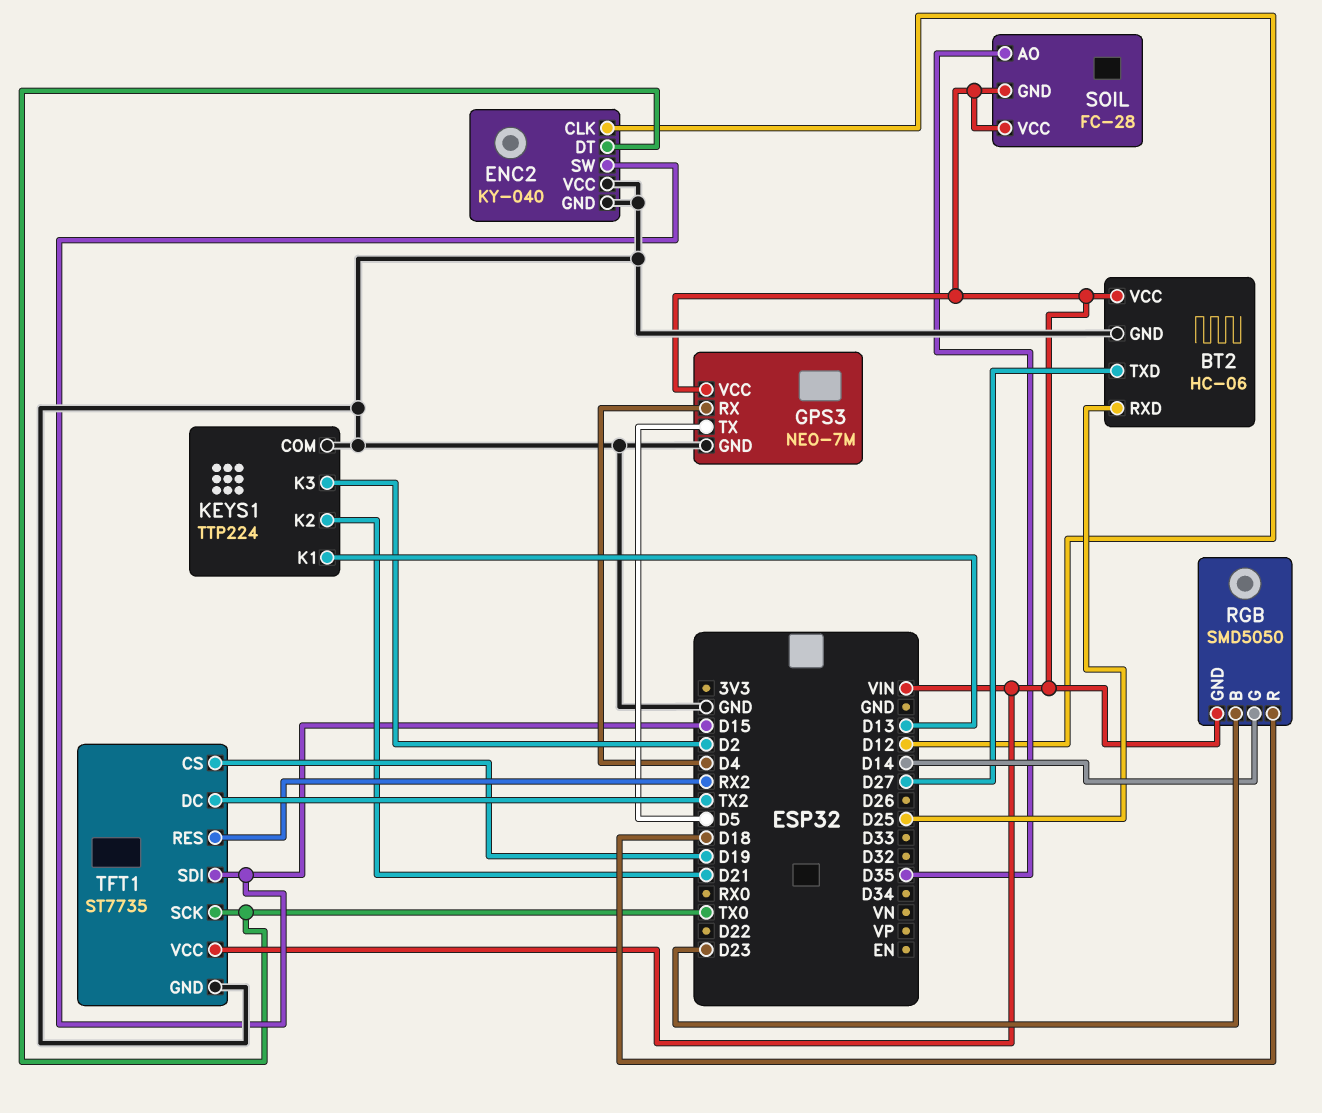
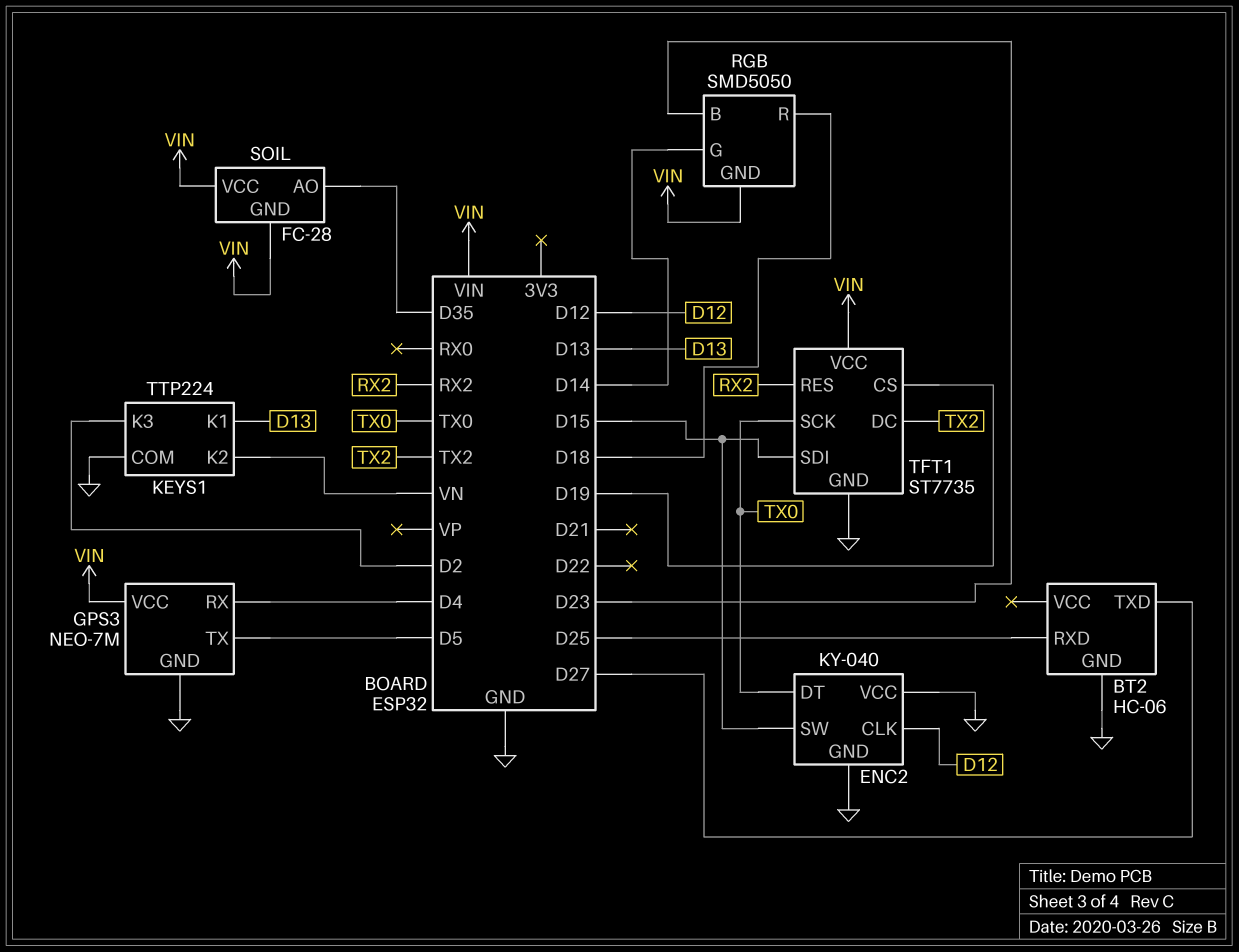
BT2 pin VCC: VIN -> none
KEYS1 pin K2: D21 -> VN

